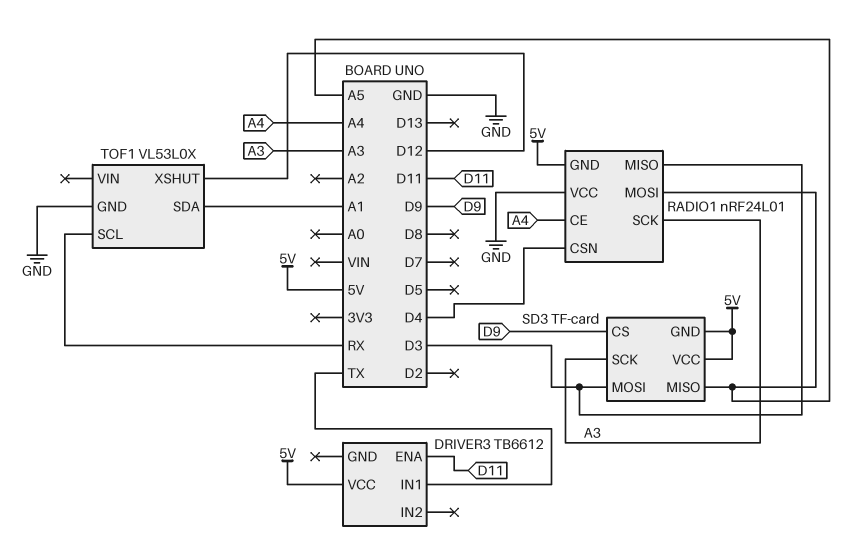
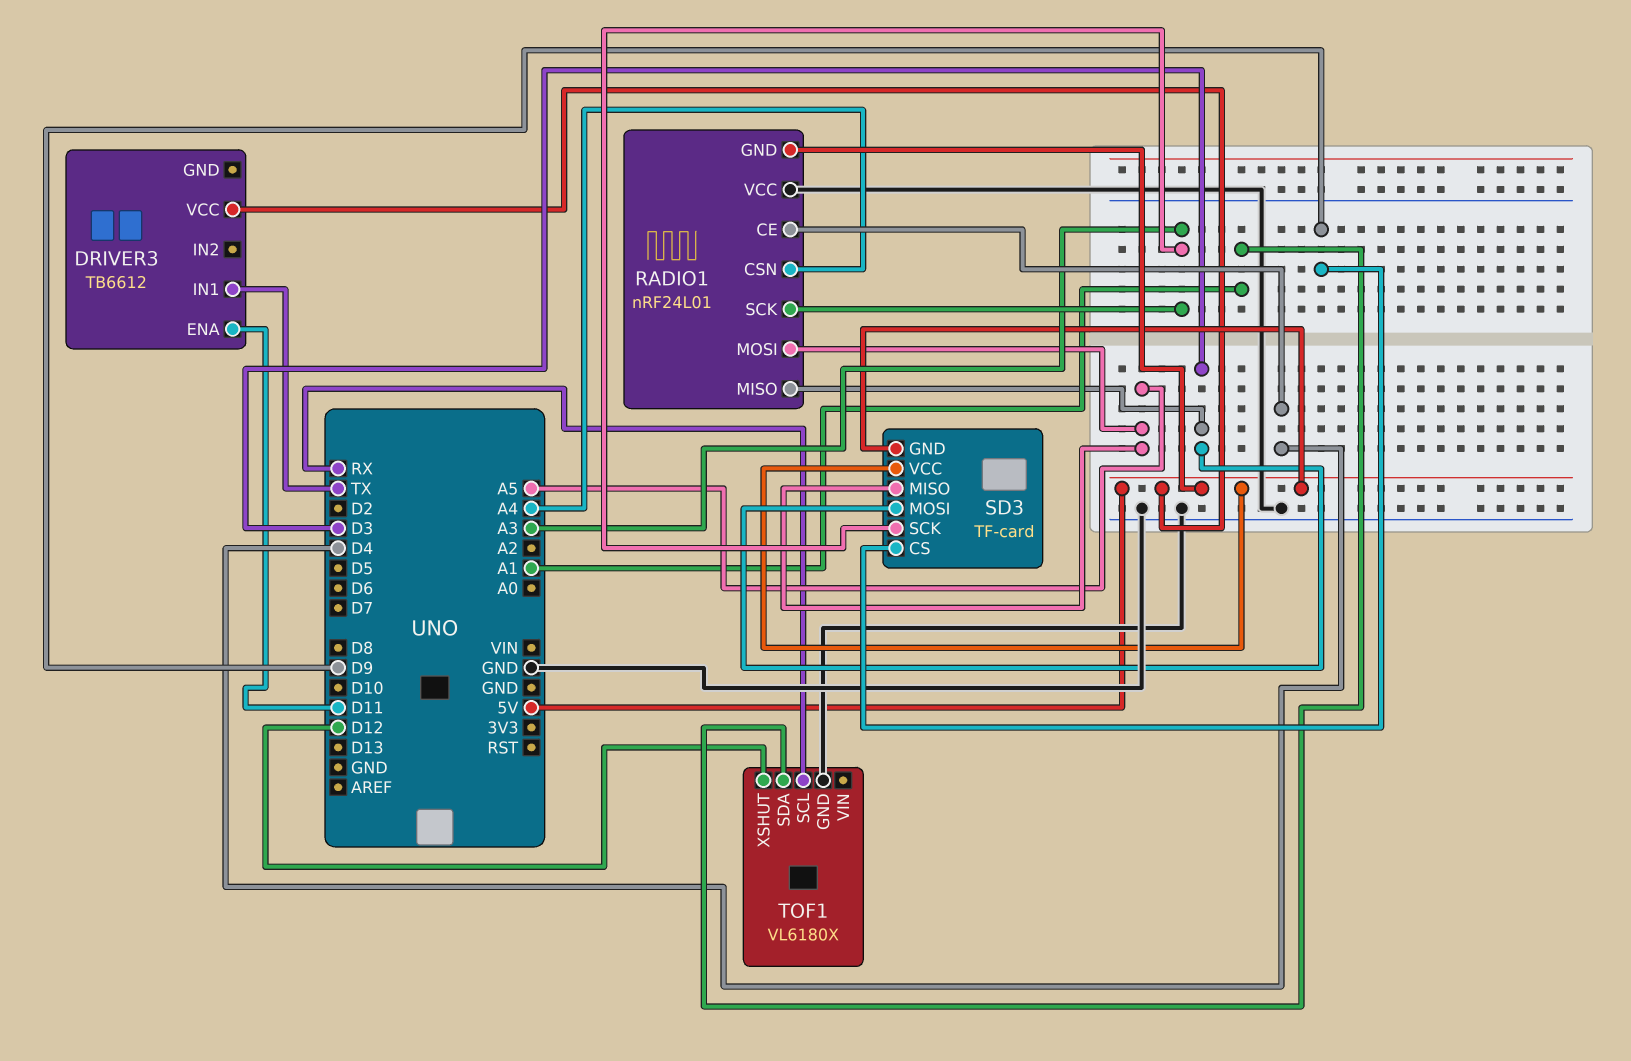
RADIO1 pin CE: A4 -> D4
RADIO1 pin CSN: D4 -> A4
TOF1: VL53L0X -> VL6180X

